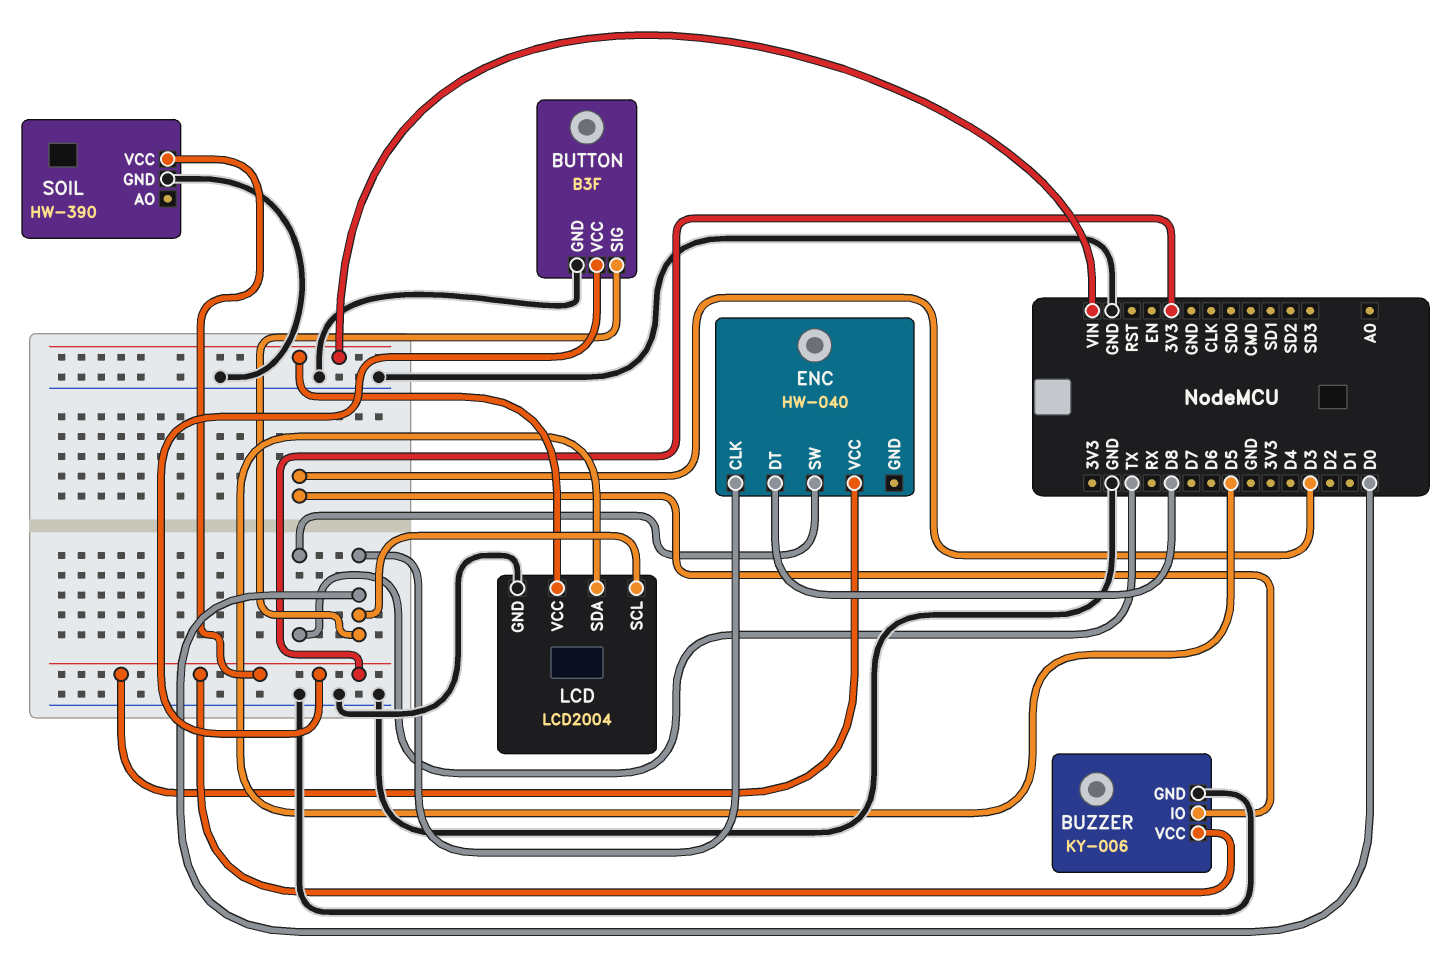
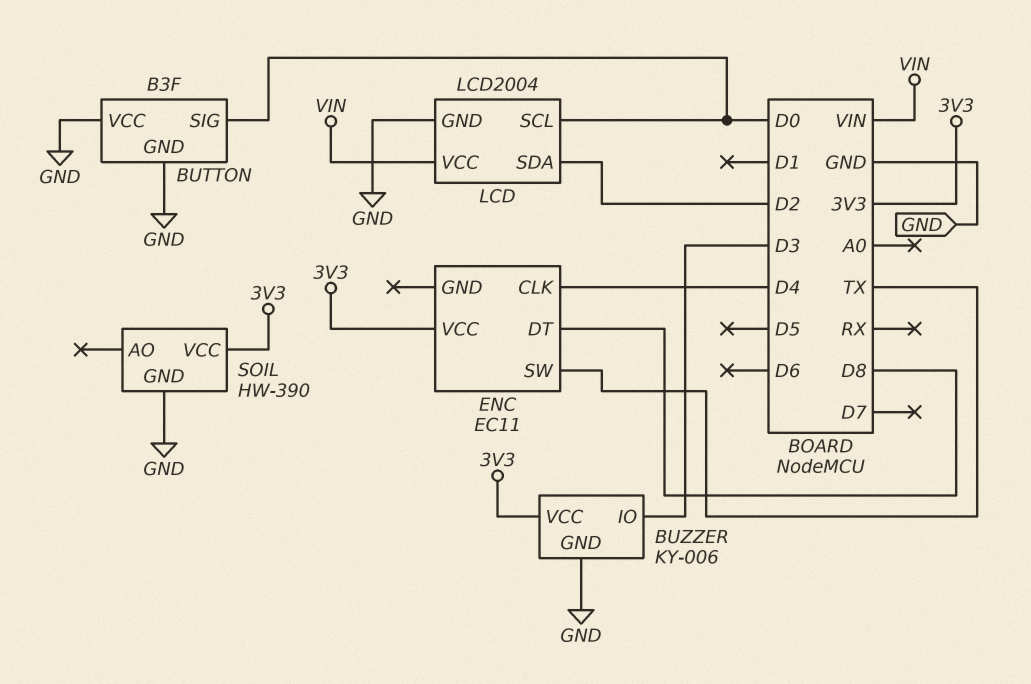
BUTTON pin VCC: 3V3 -> GND
ENC: HW-040 -> EC11
ENC pin CLK: D0 -> D4
LCD pin SDA: D5 -> D2

